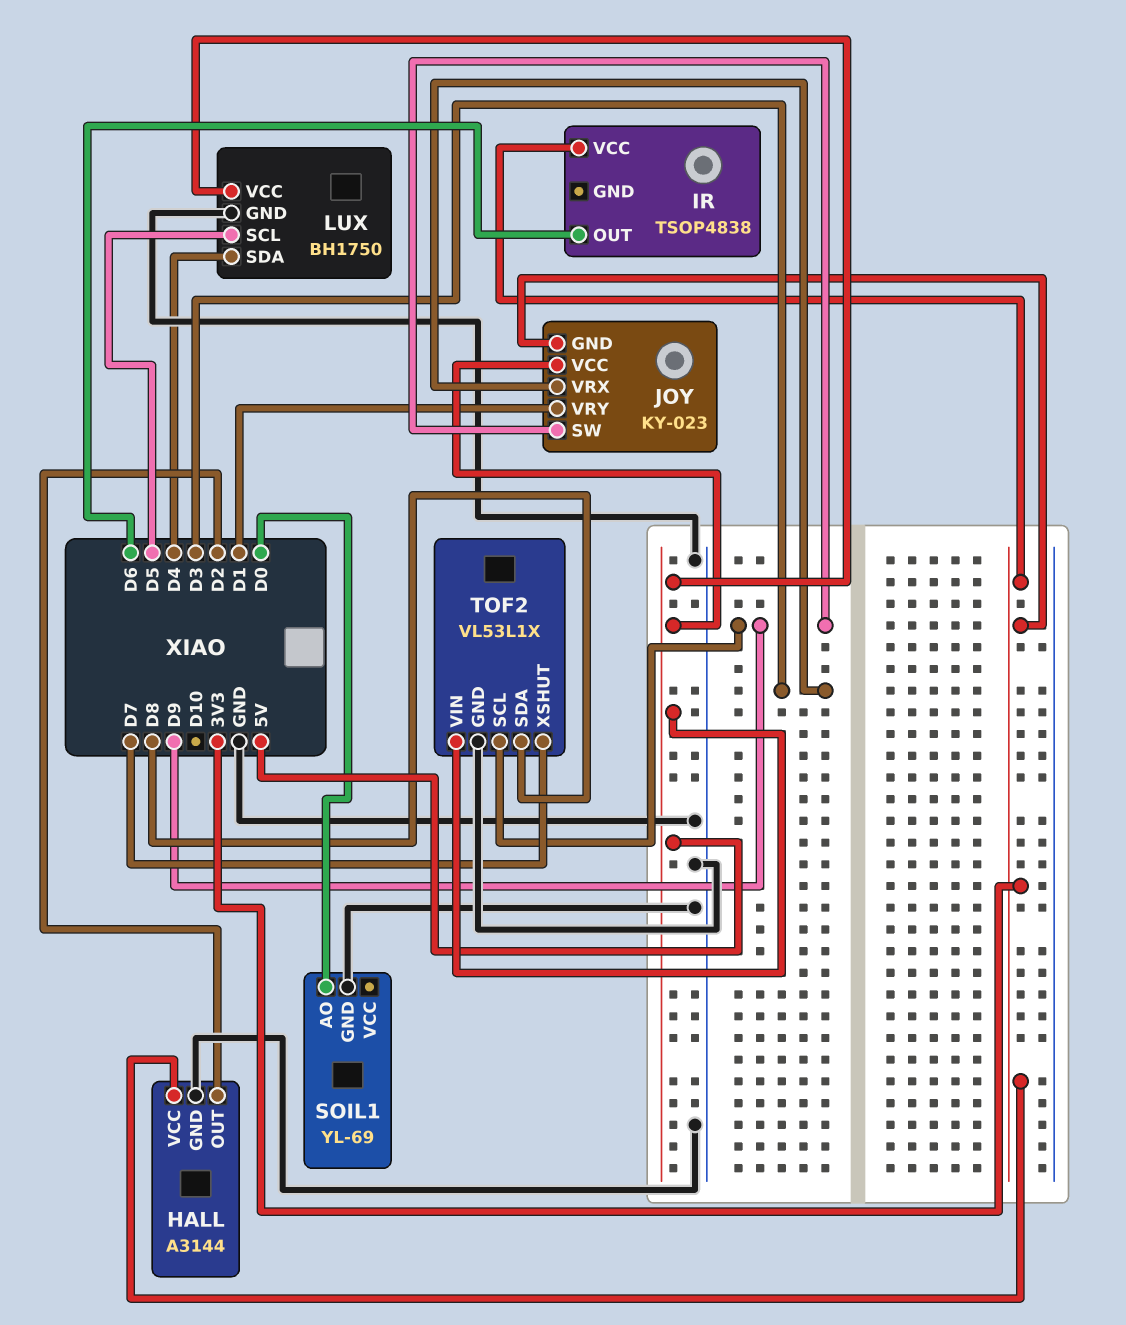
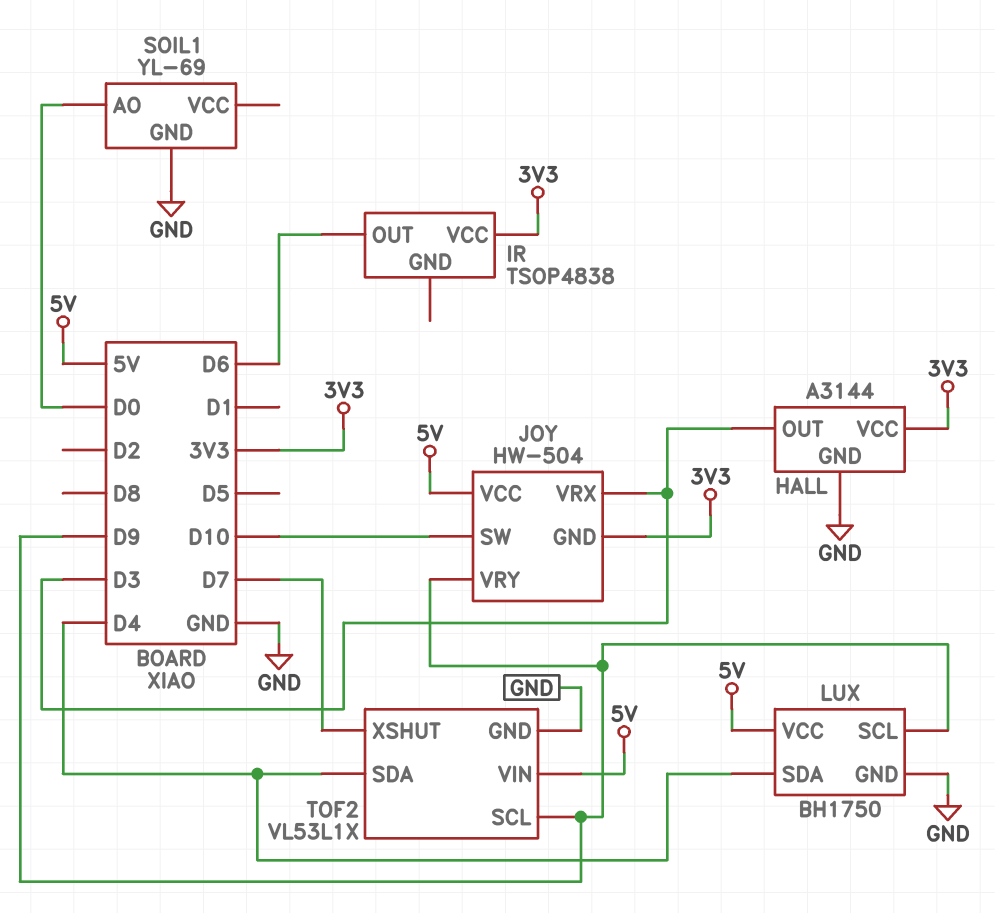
HALL pin OUT: D2 -> D3
JOY: KY-023 -> HW-504
JOY pin SW: D9 -> D10
JOY pin VRY: D1 -> D9
LUX pin SCL: D5 -> D9
TOF2 pin SDA: D8 -> D4

